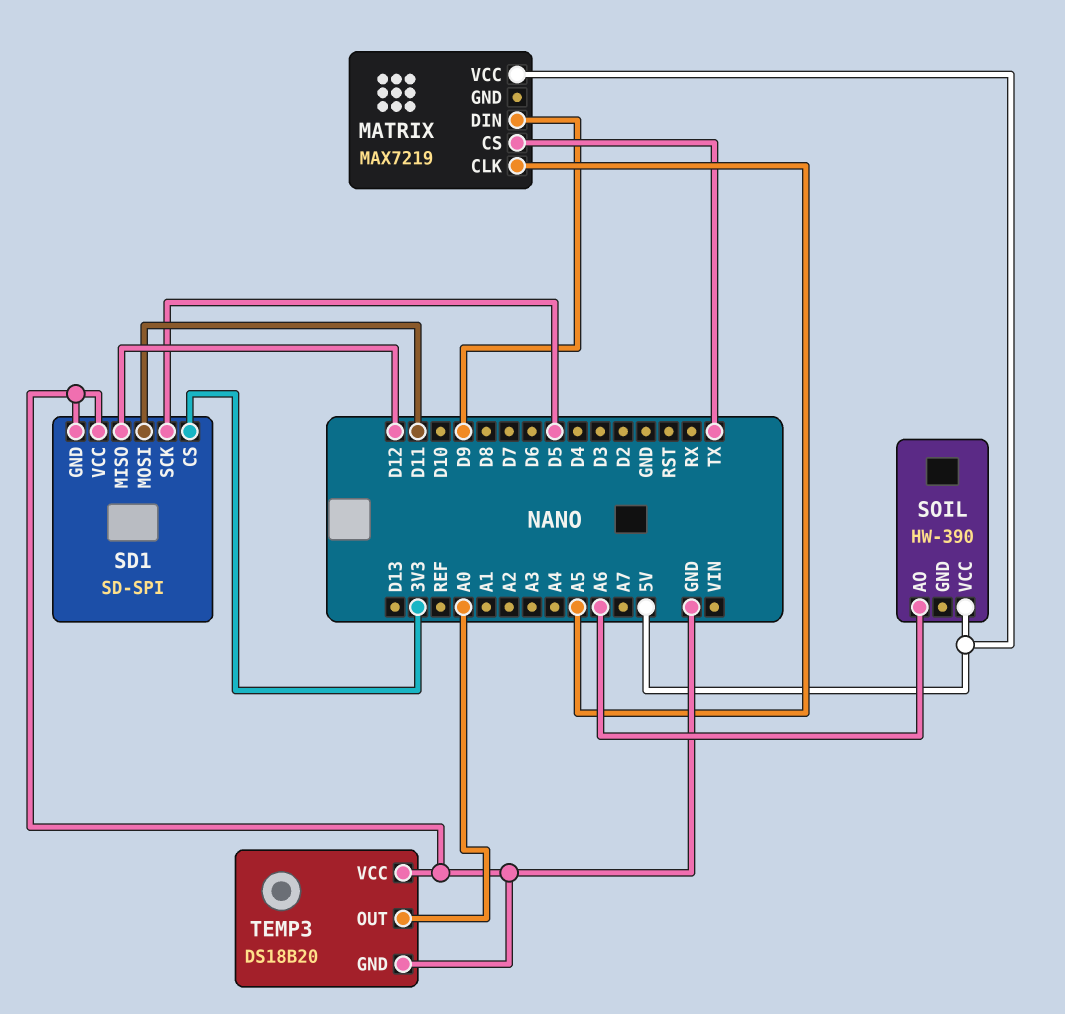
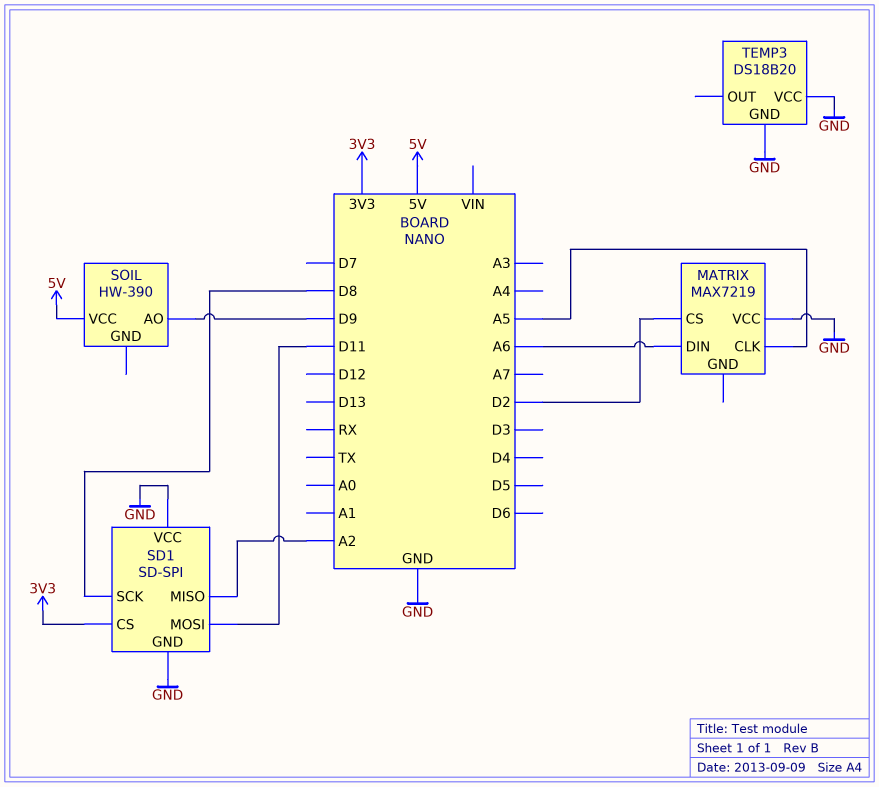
MATRIX pin CS: TX -> D2
MATRIX pin DIN: D9 -> A6
MATRIX pin VCC: 5V -> GND
SD1 pin MISO: D12 -> A2
SD1 pin SCK: D5 -> D8
SOIL pin AO: A6 -> D9
TEMP3 pin OUT: A0 -> none

